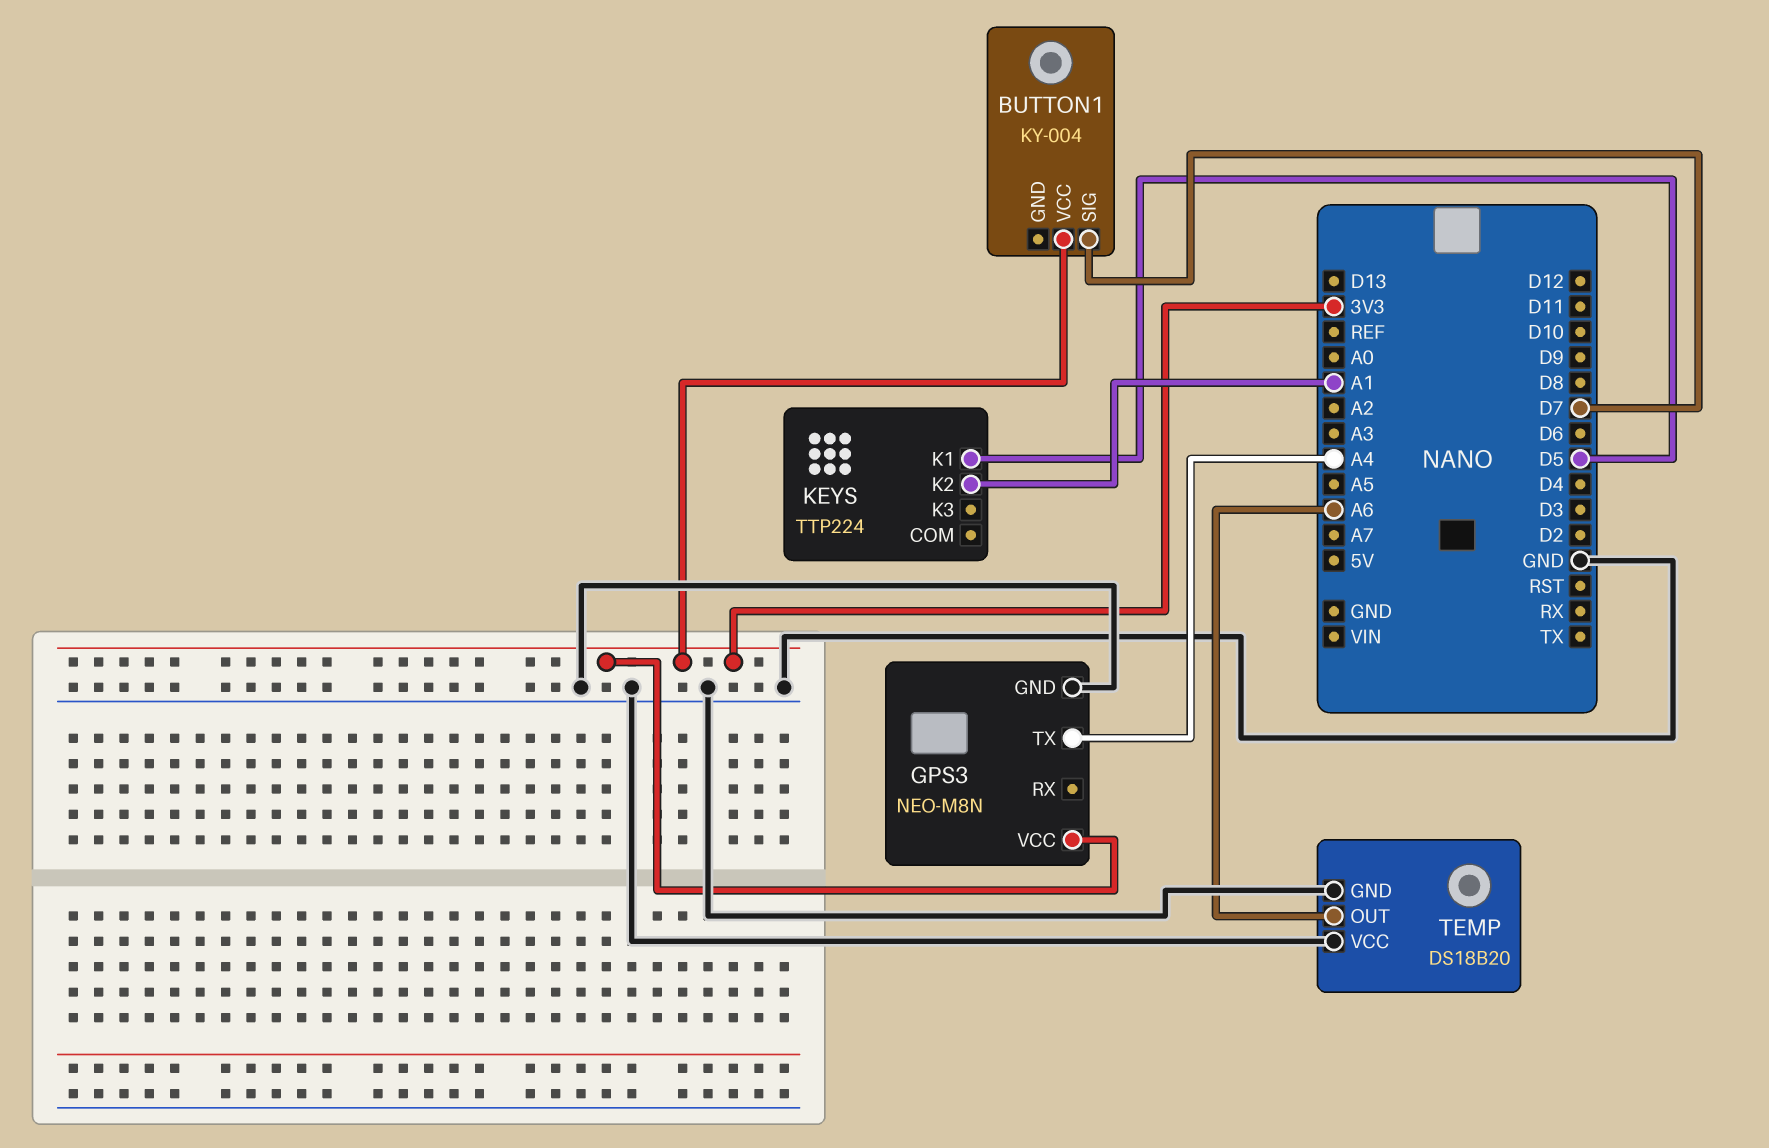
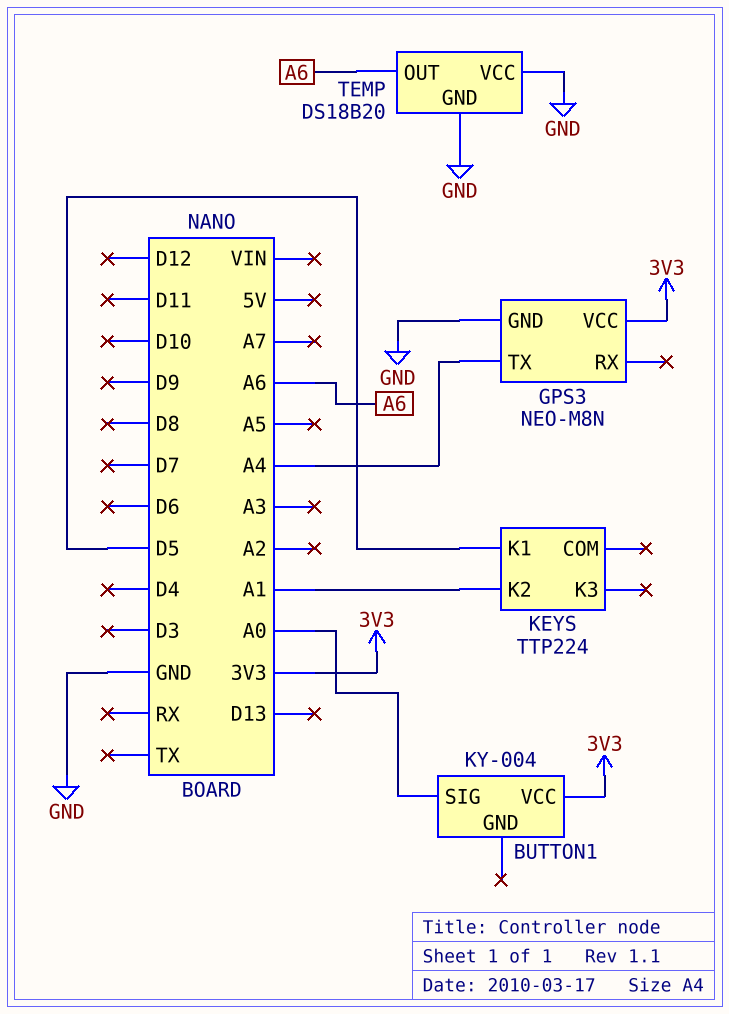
BUTTON1 pin SIG: D7 -> A0

